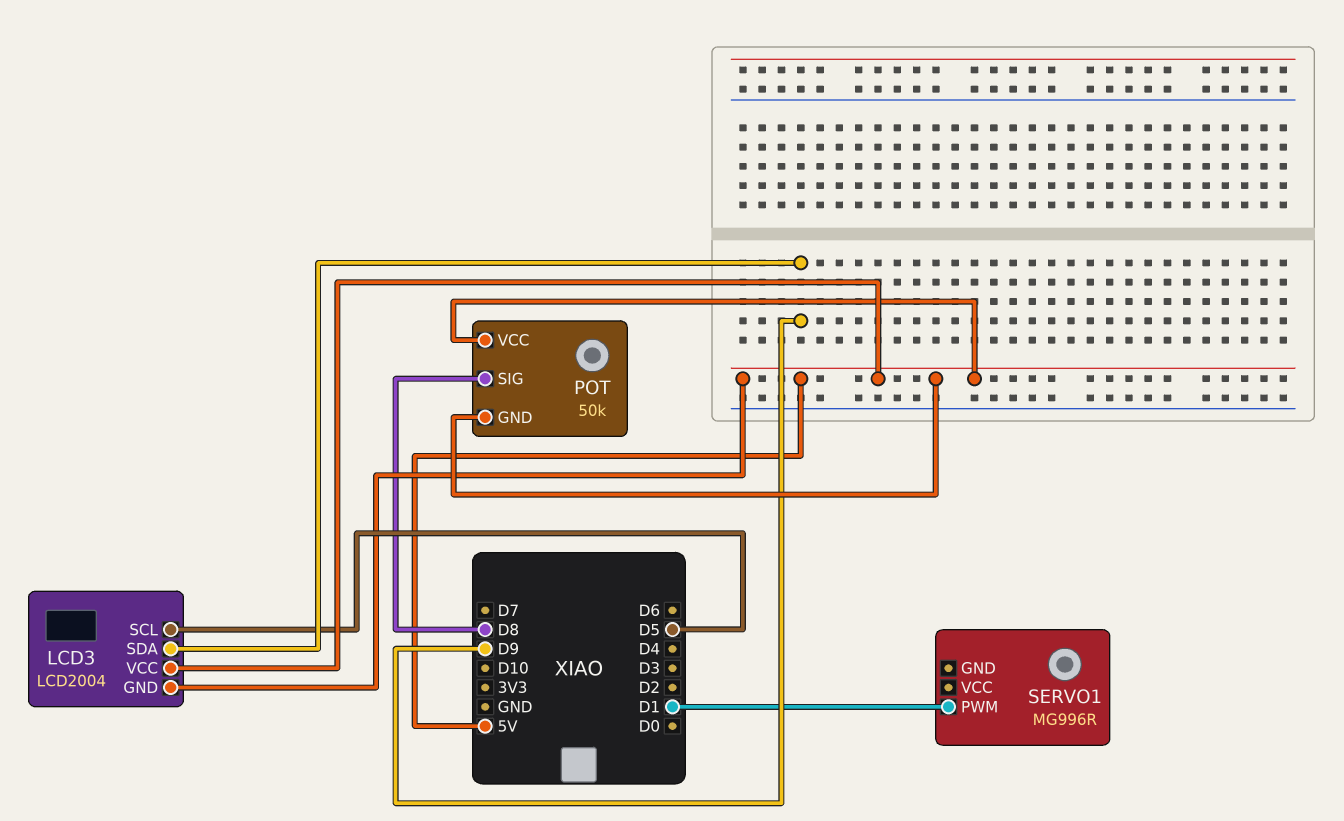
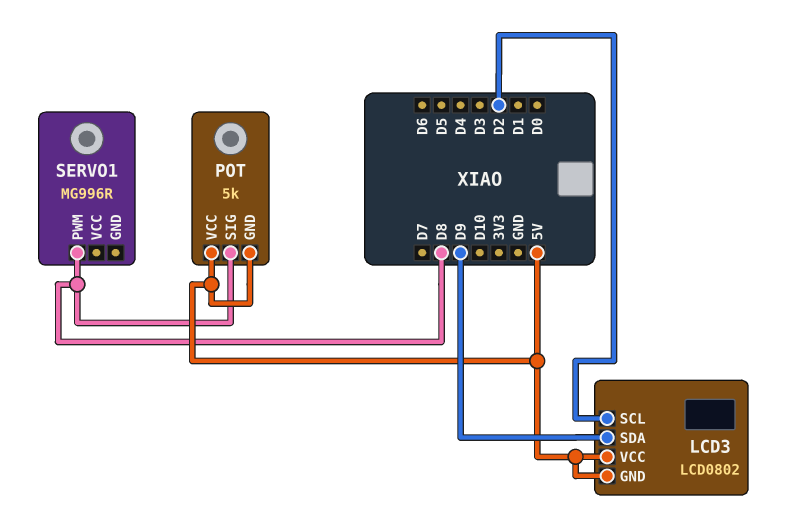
LCD3: LCD2004 -> LCD0802
LCD3 pin SCL: D5 -> D2
POT: 50k -> 5k
SERVO1 pin PWM: D1 -> D8

